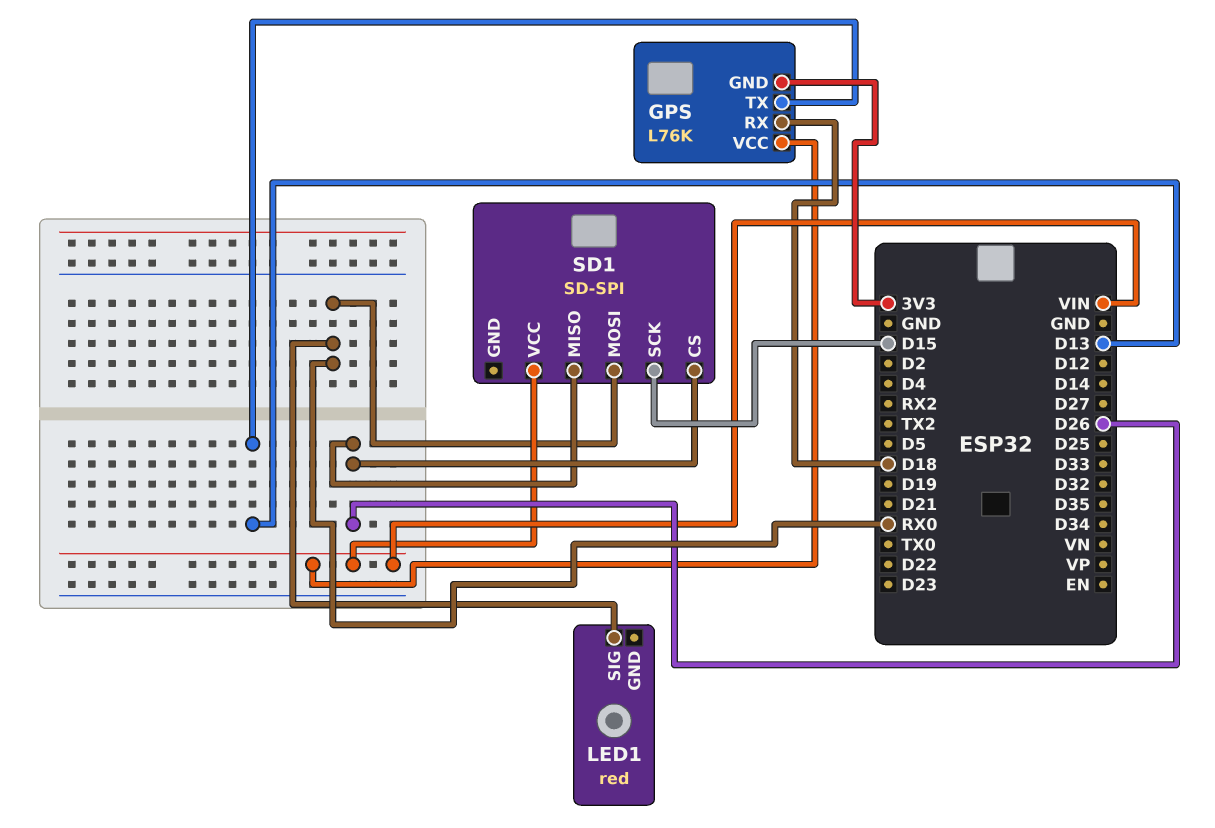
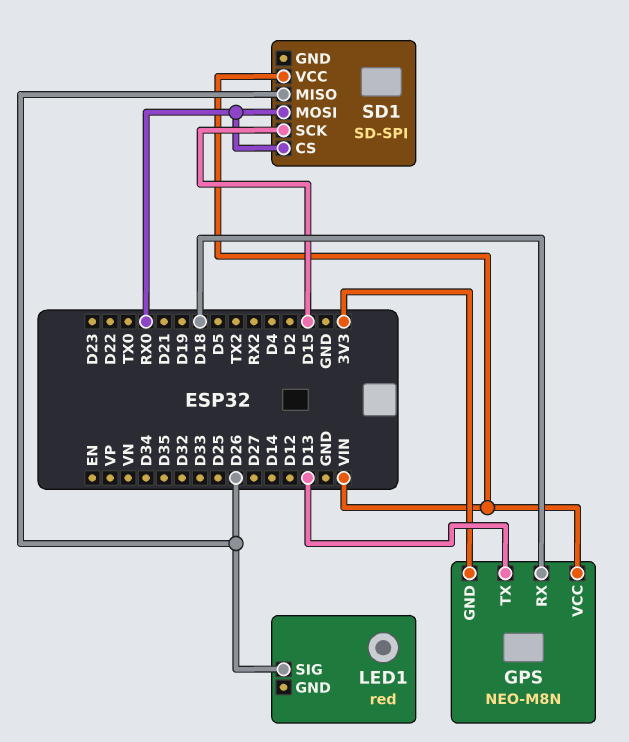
GPS: L76K -> NEO-M8N
LED1 pin SIG: RX0 -> D26
SD1 pin CS: D26 -> RX0

